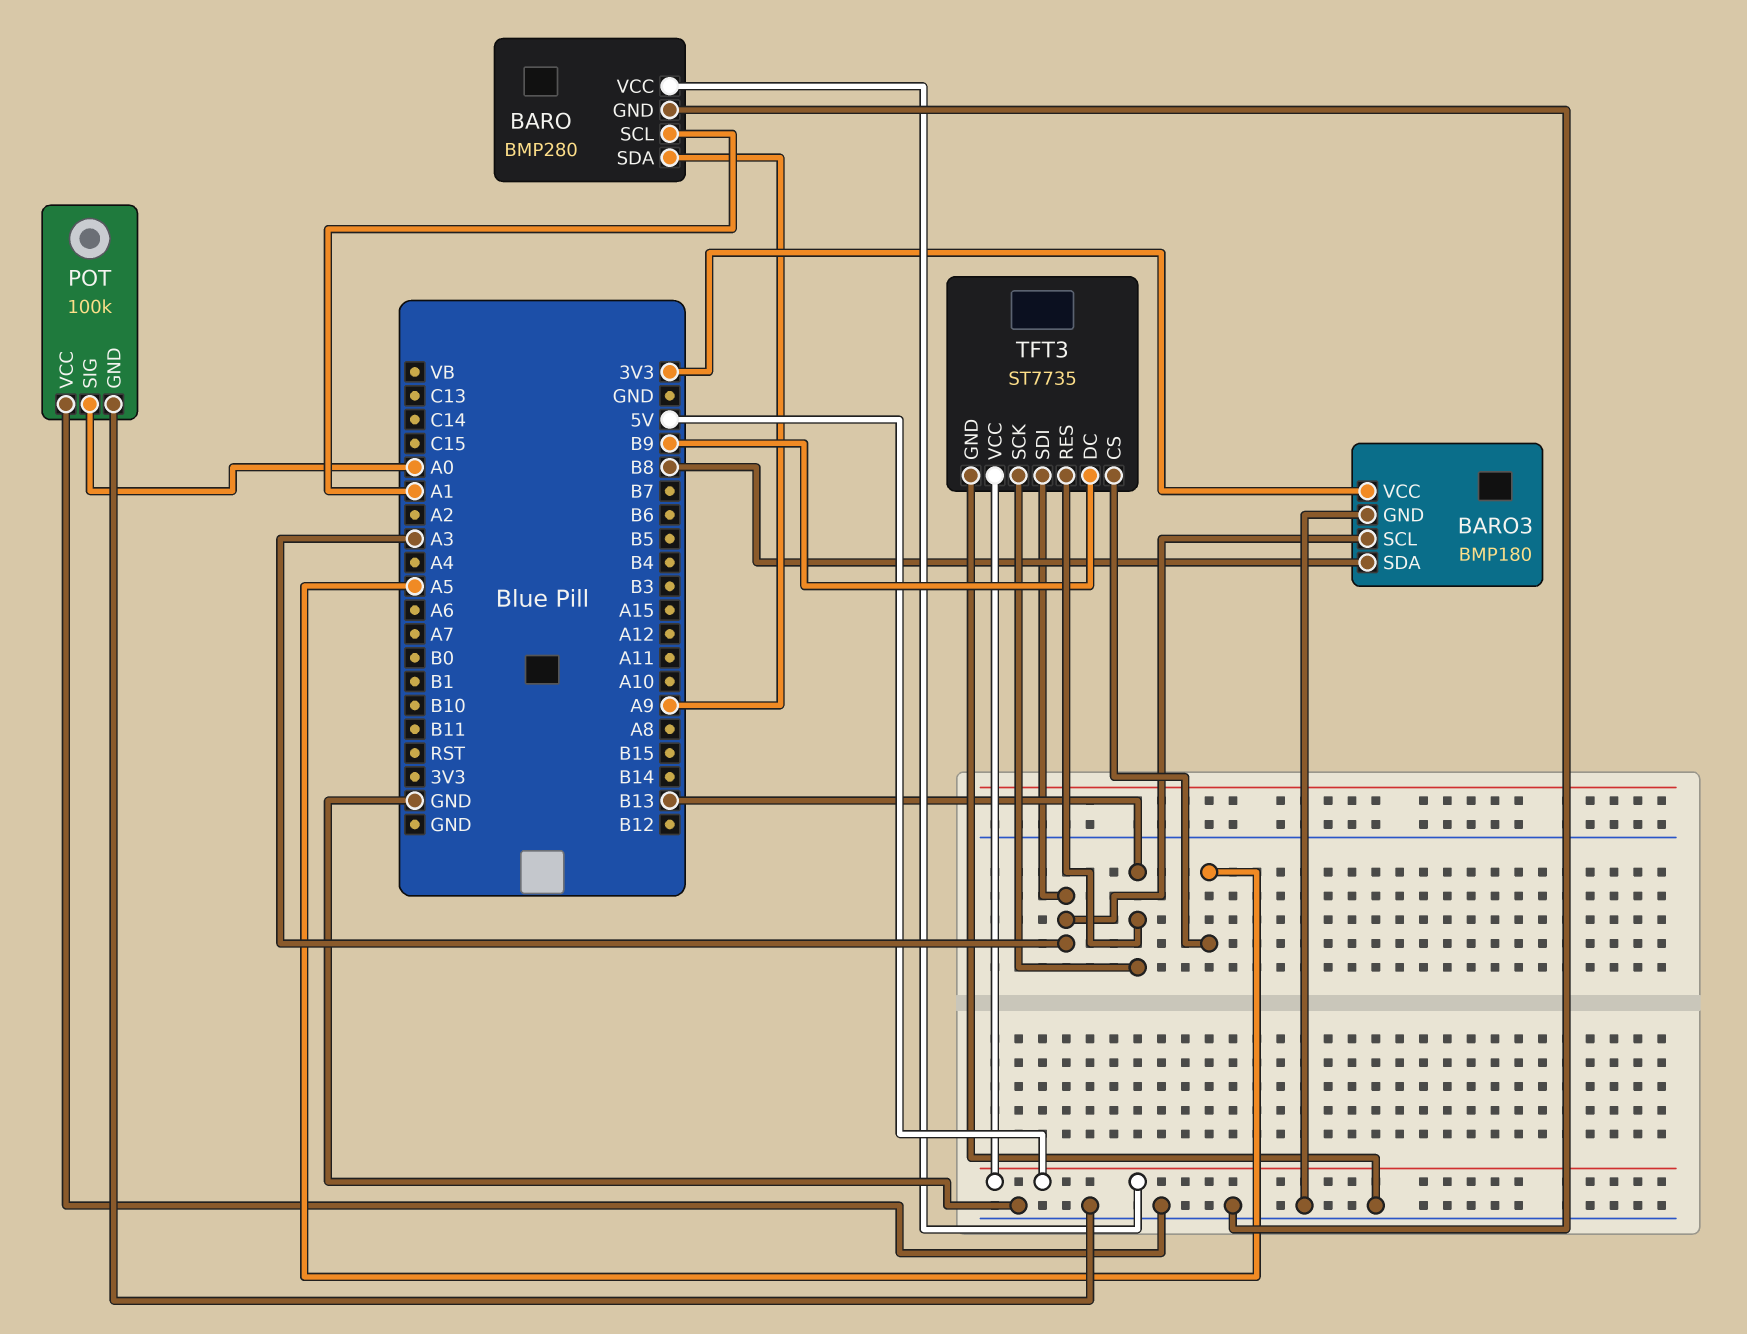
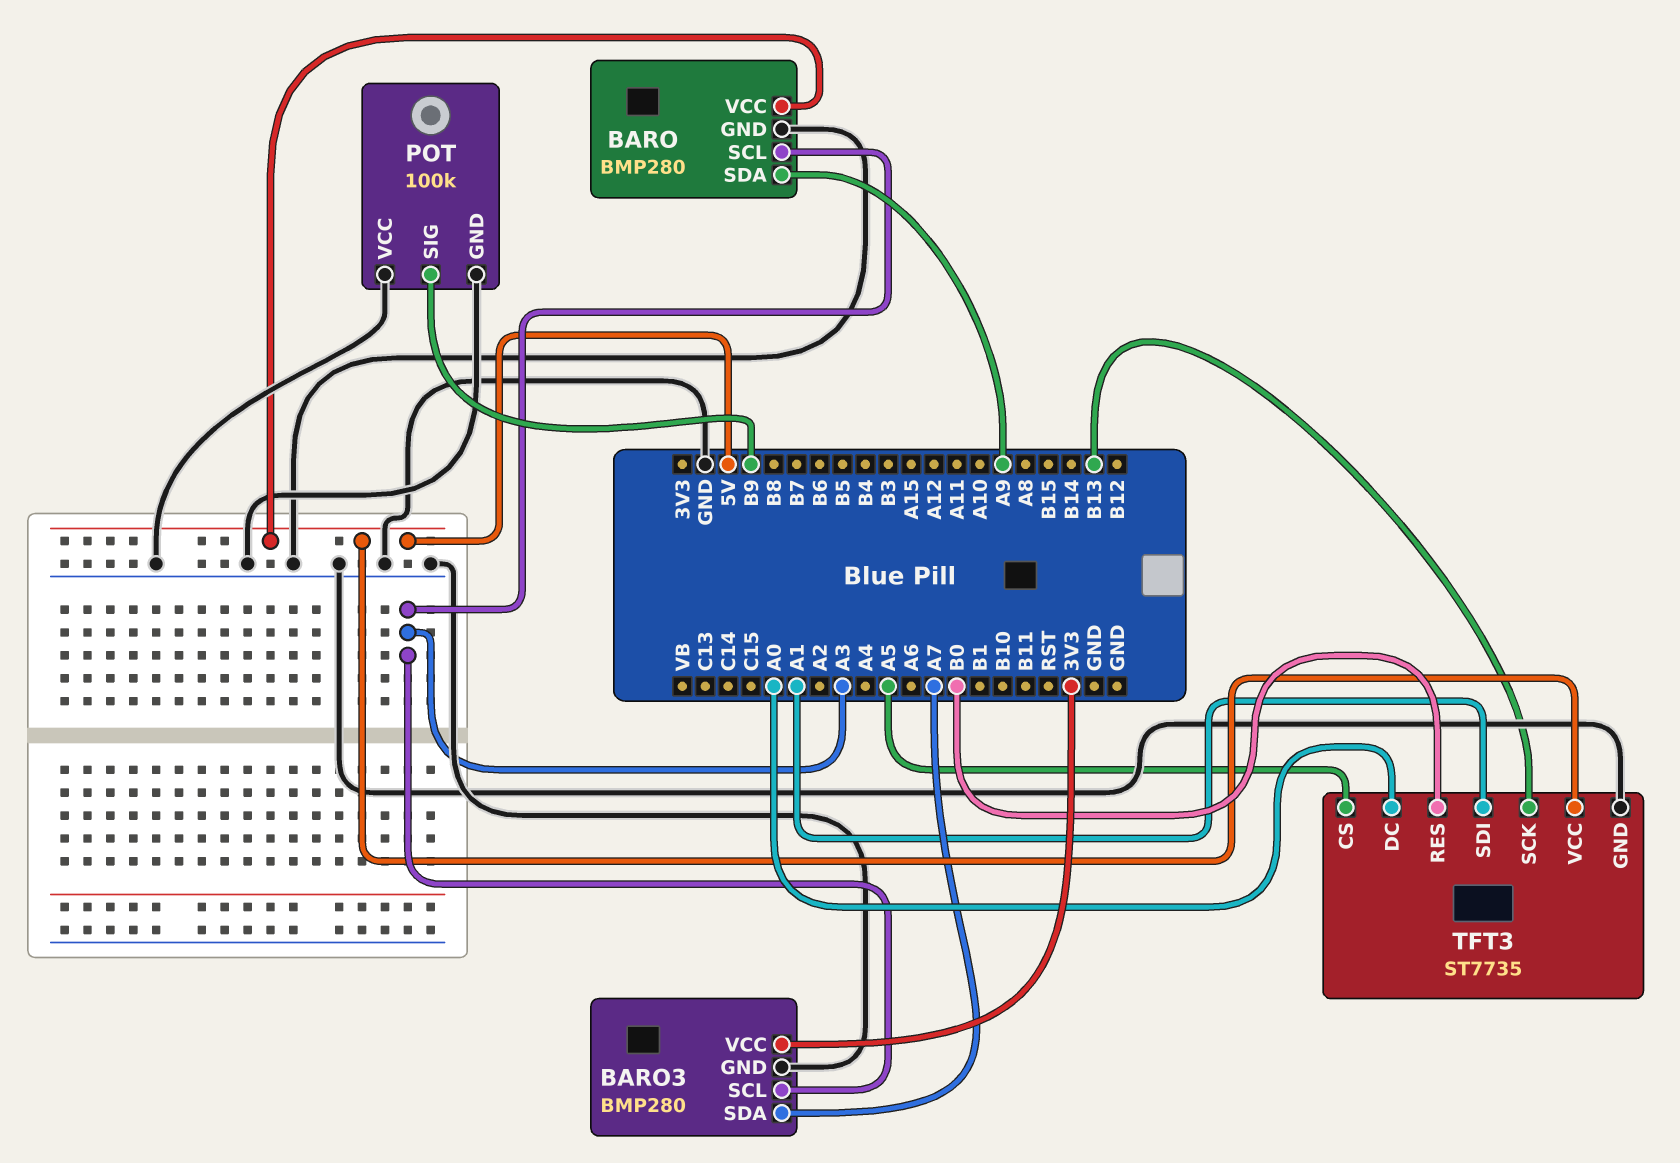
BARO pin SCL: A1 -> A3
BARO3: BMP180 -> BMP280
BARO3 pin SDA: B8 -> A7
POT pin SIG: A0 -> B9
TFT3 pin DC: B9 -> A0
TFT3 pin RES: B13 -> B0
TFT3 pin SDI: A3 -> A1

